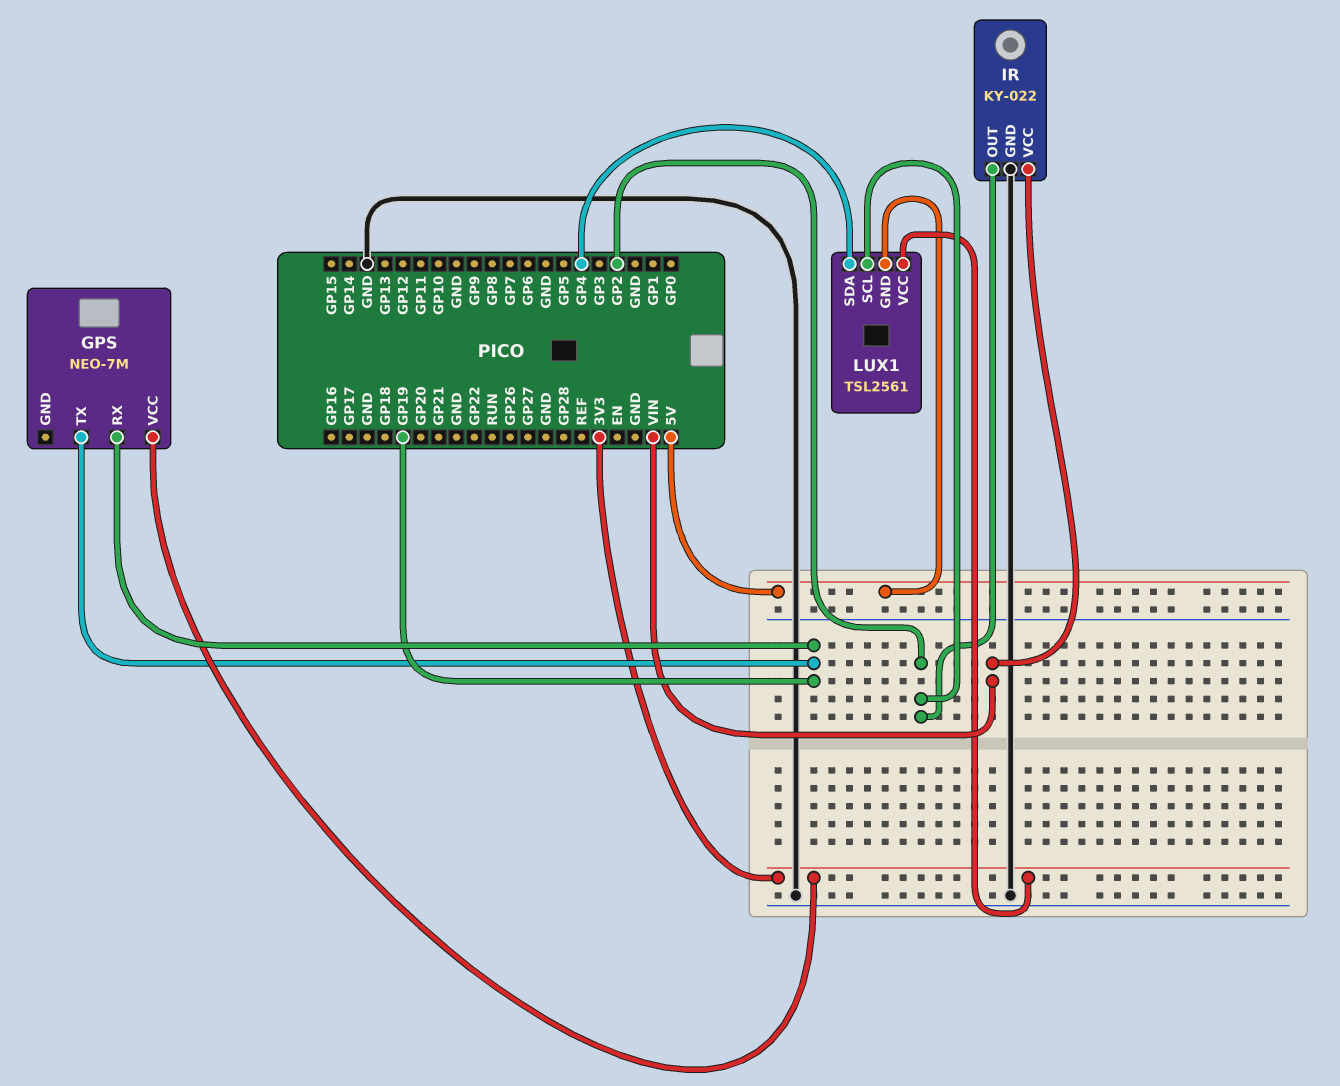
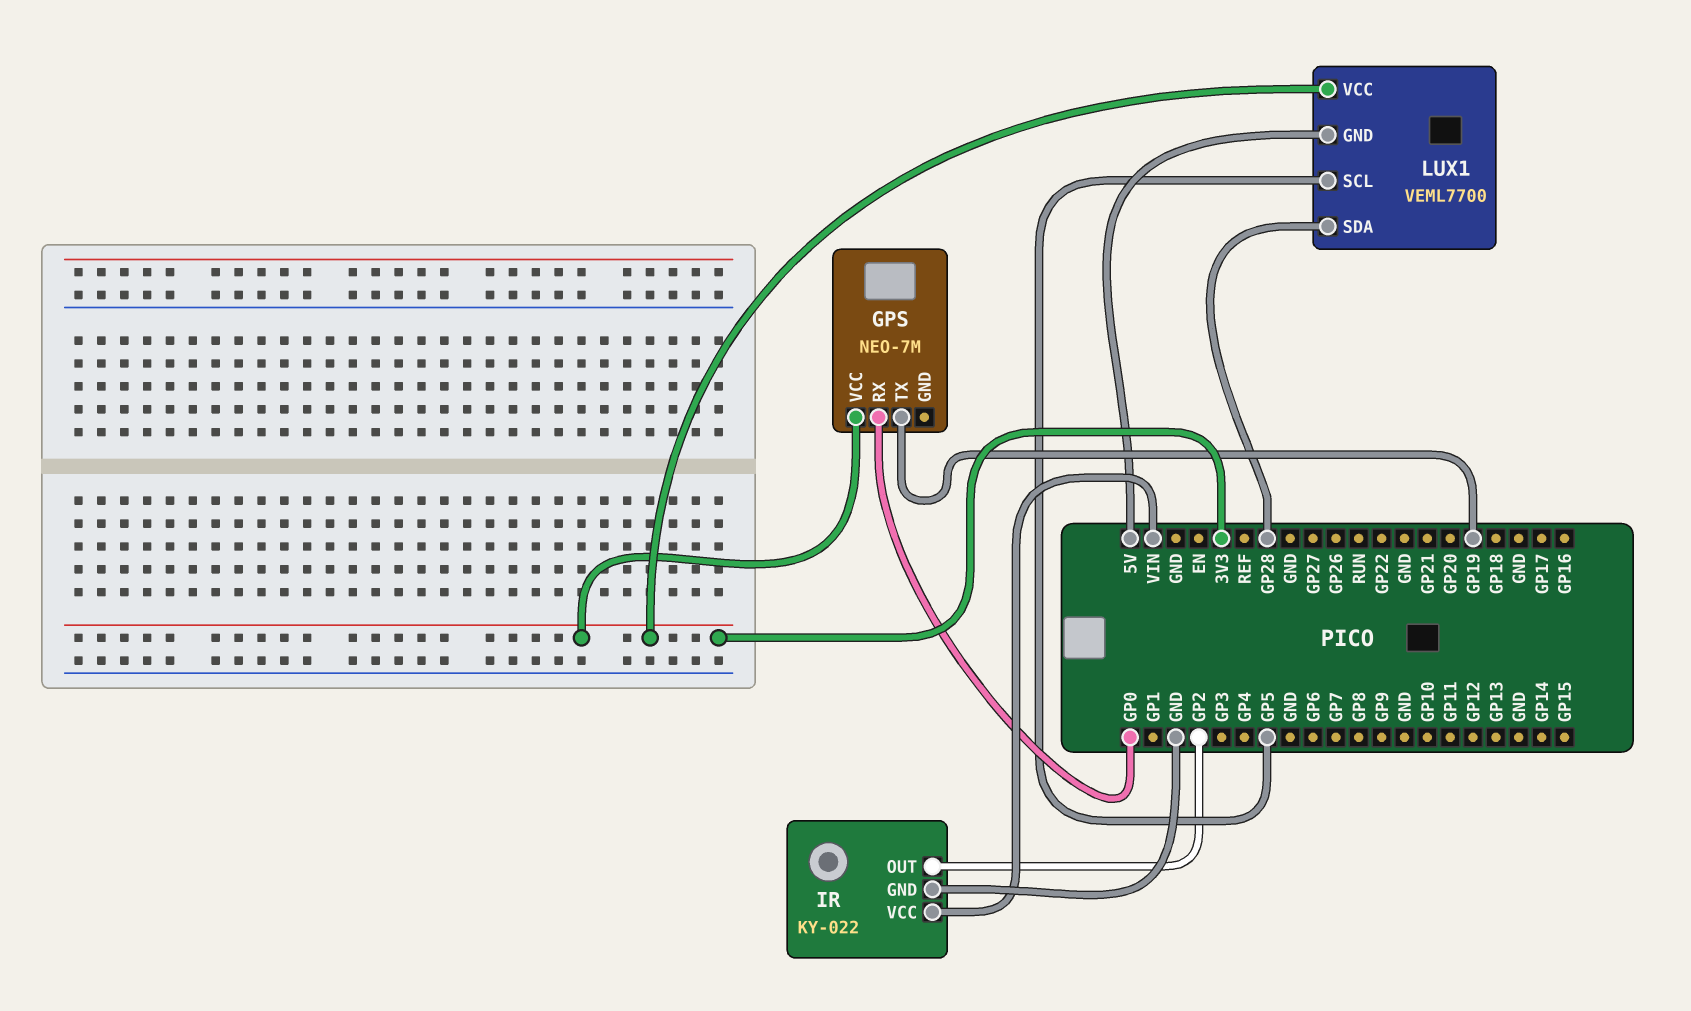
GPS pin RX: GP19 -> GP0
LUX1: TSL2561 -> VEML7700
LUX1 pin SCL: GP2 -> GP5
LUX1 pin SDA: GP4 -> GP28

